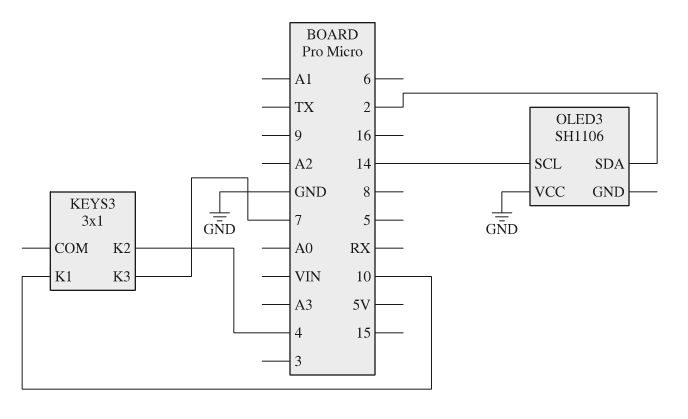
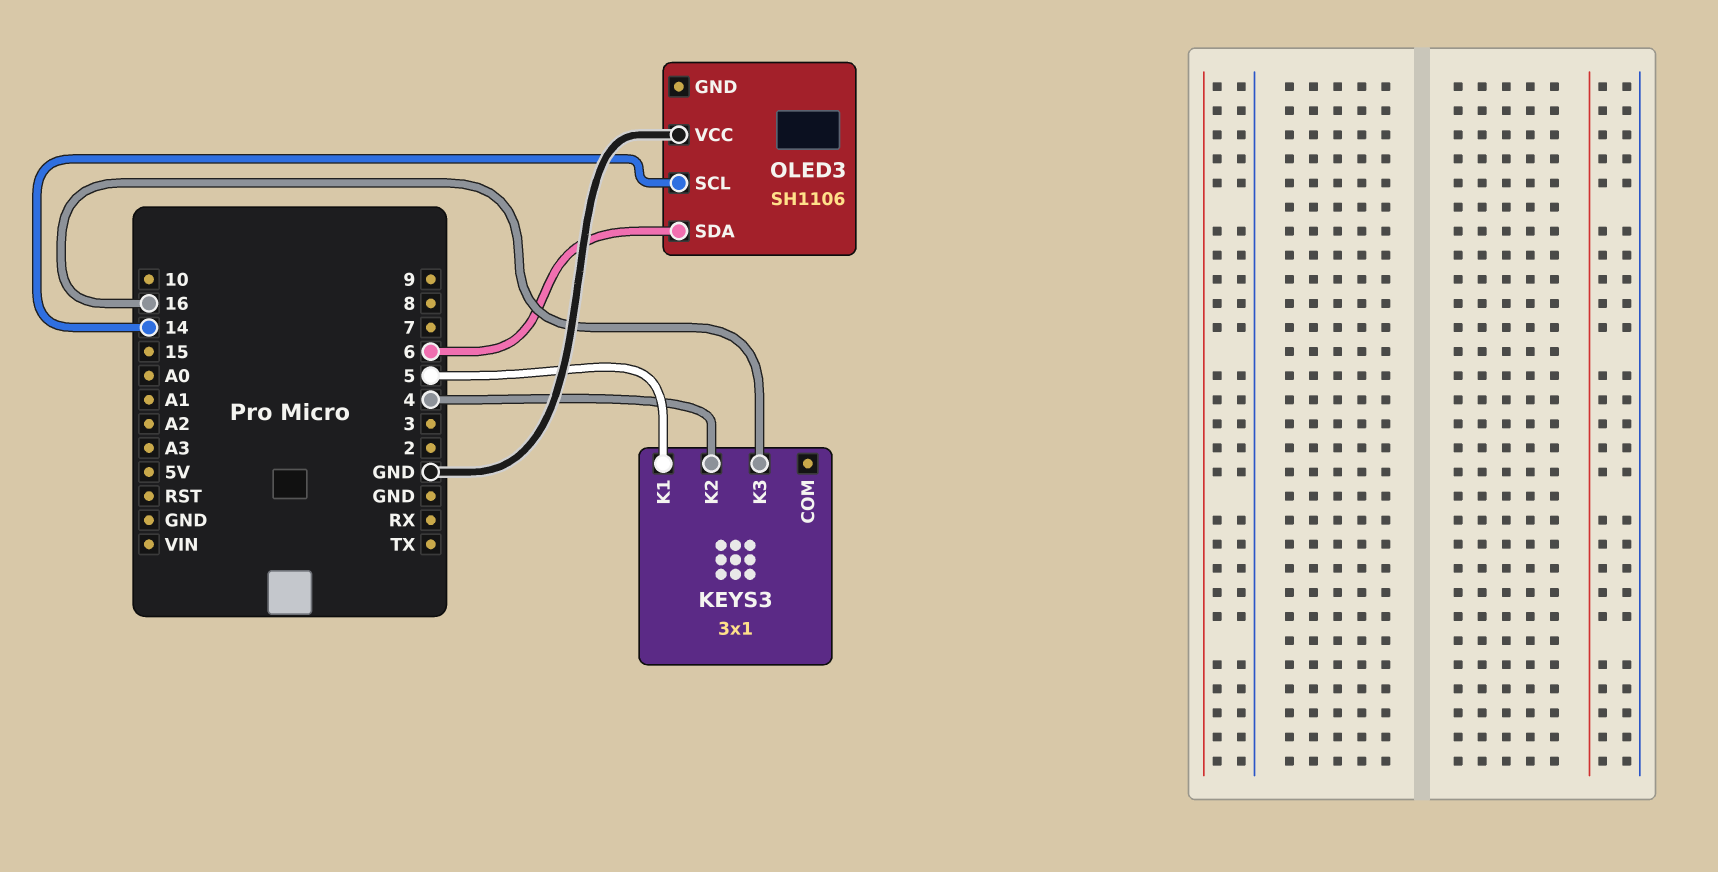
KEYS3 pin K1: 10 -> 5
KEYS3 pin K3: 7 -> 16
OLED3 pin SDA: 2 -> 6

